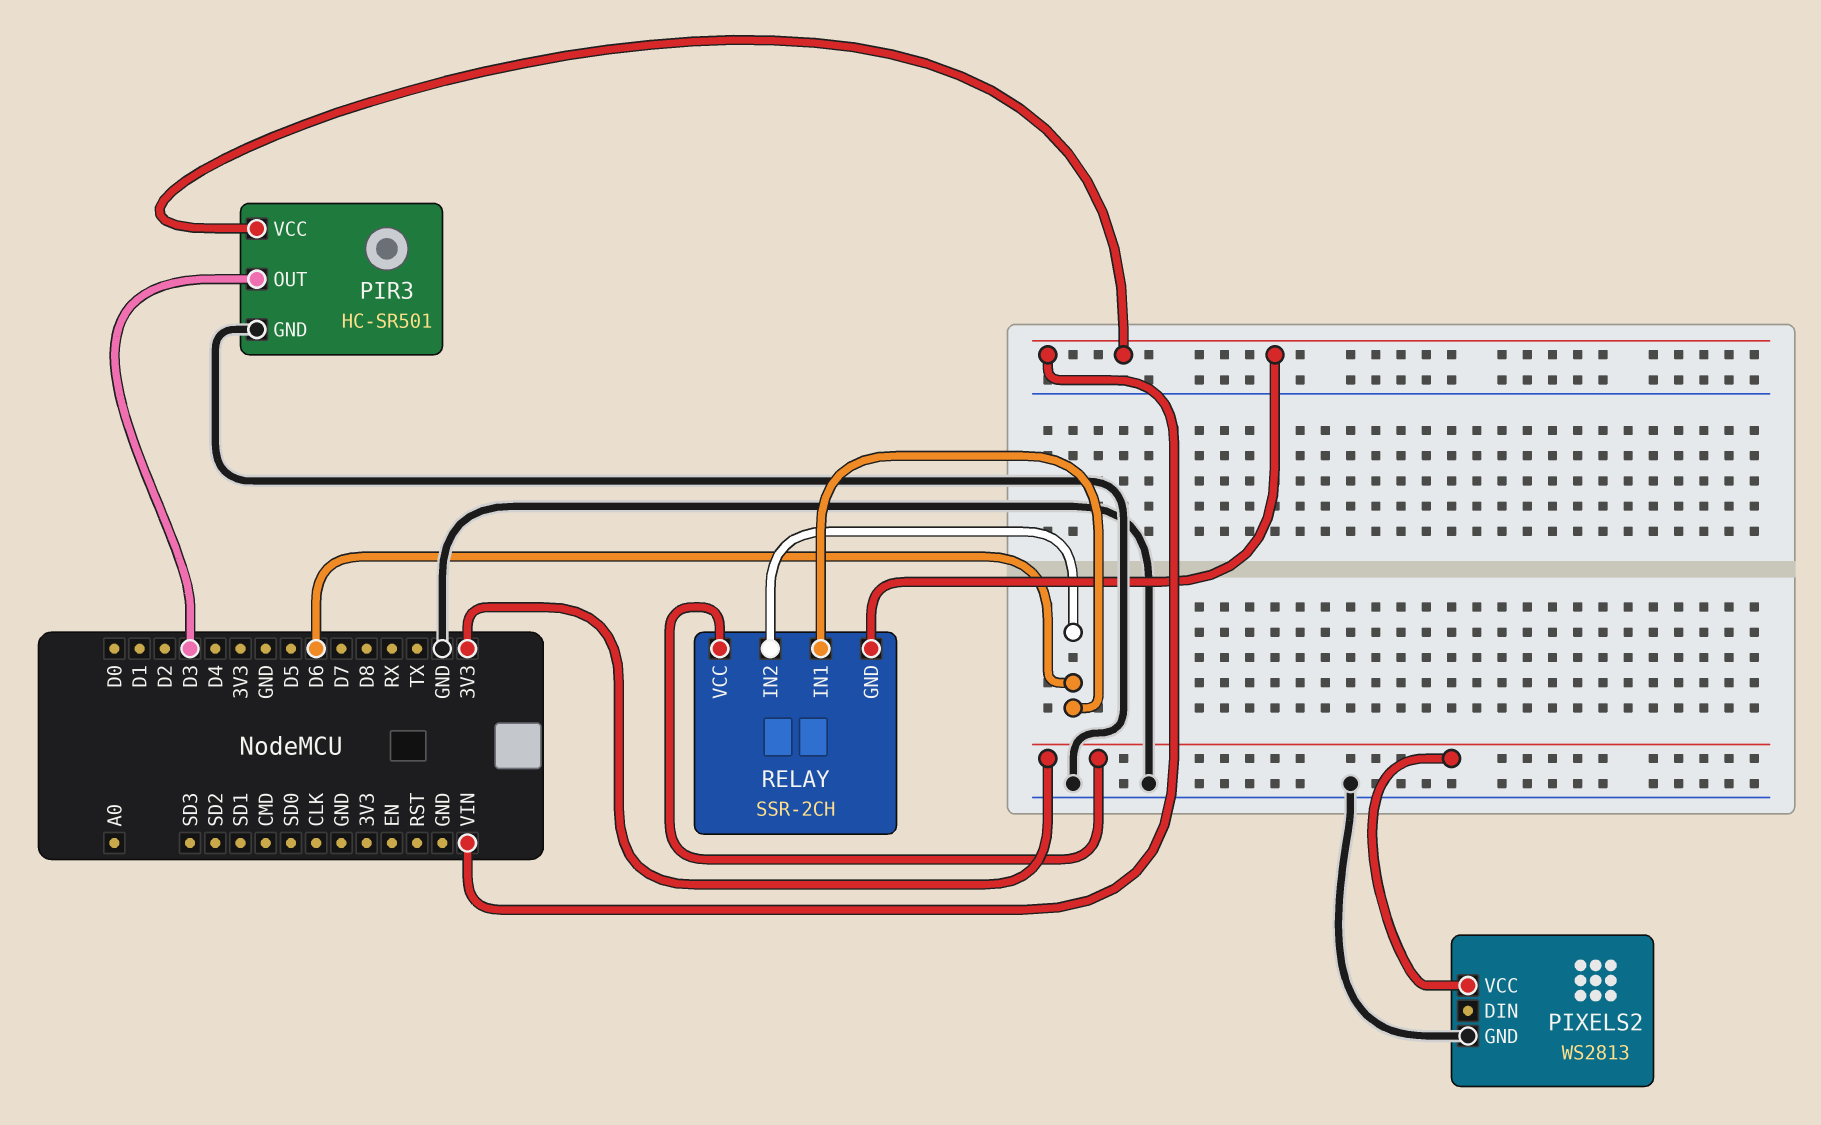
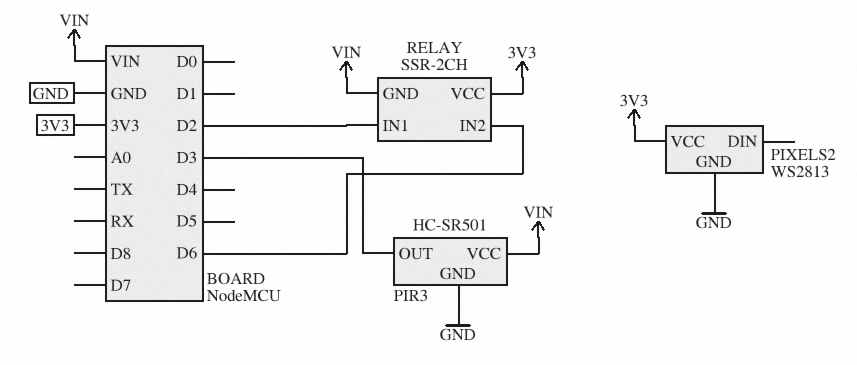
RELAY pin IN1: D6 -> D2

